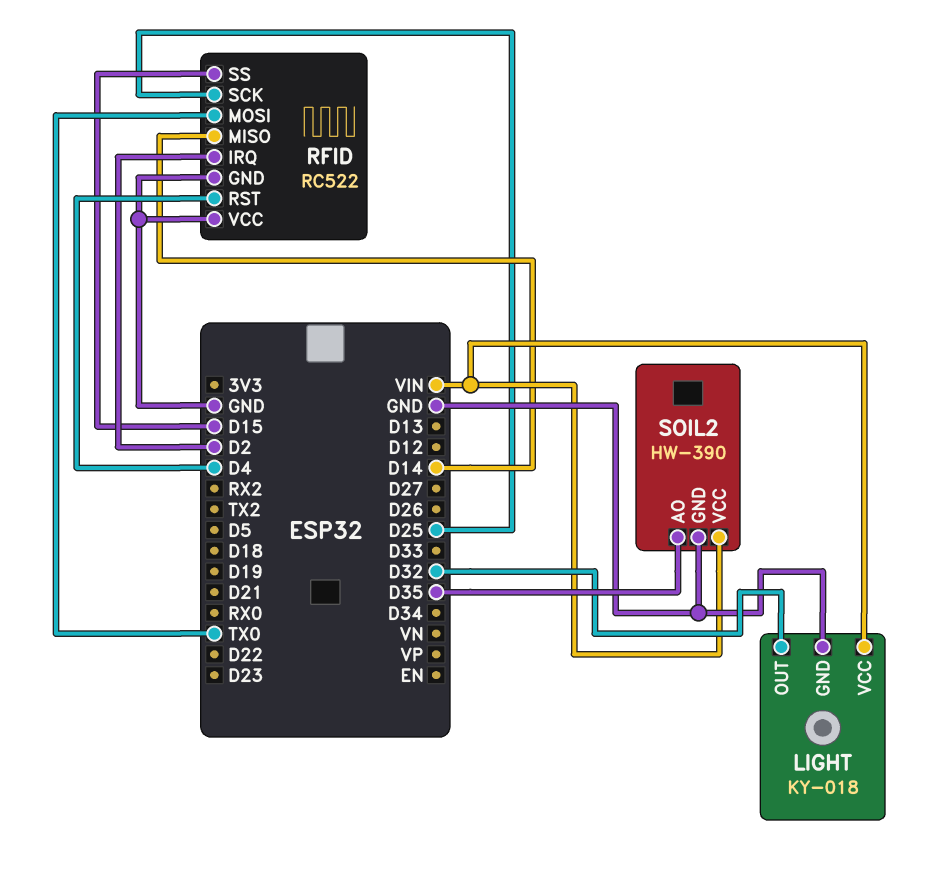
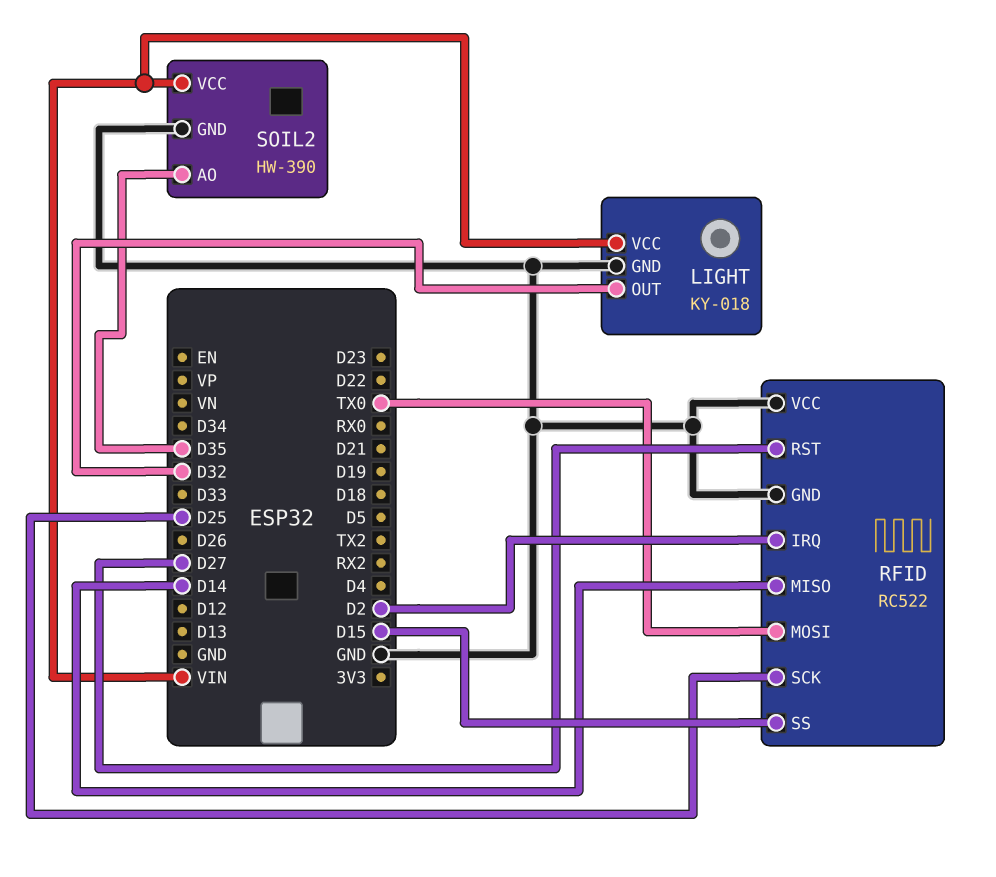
RFID pin RST: D4 -> D27

